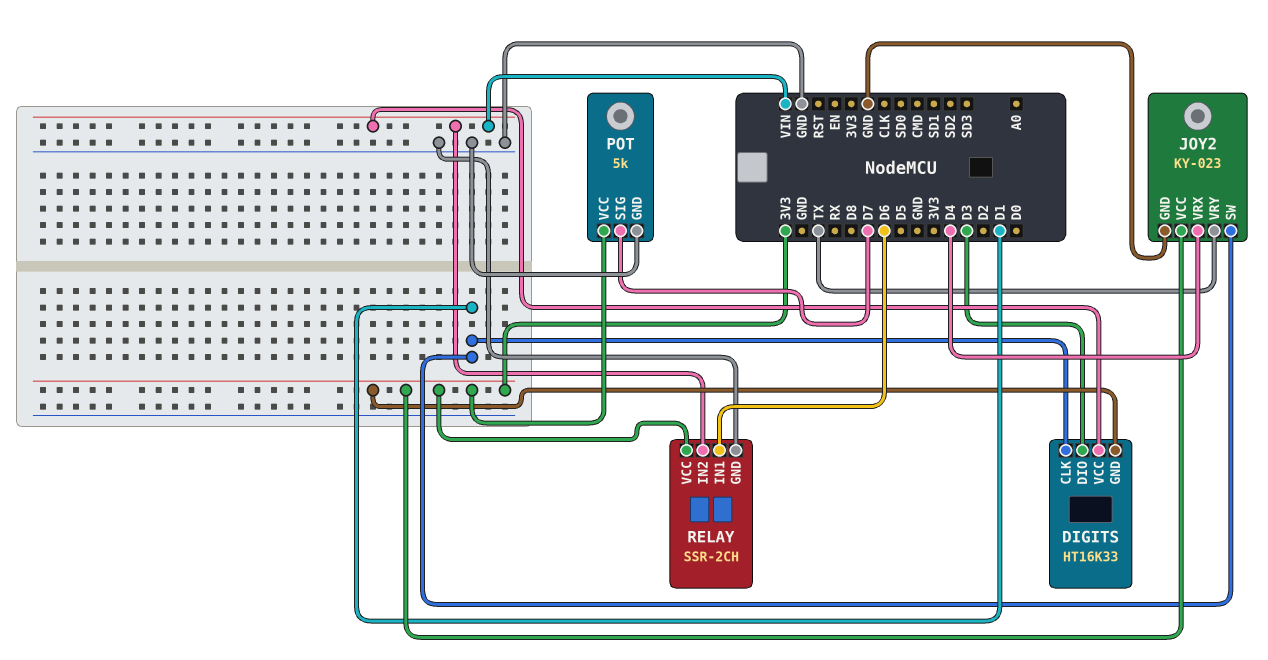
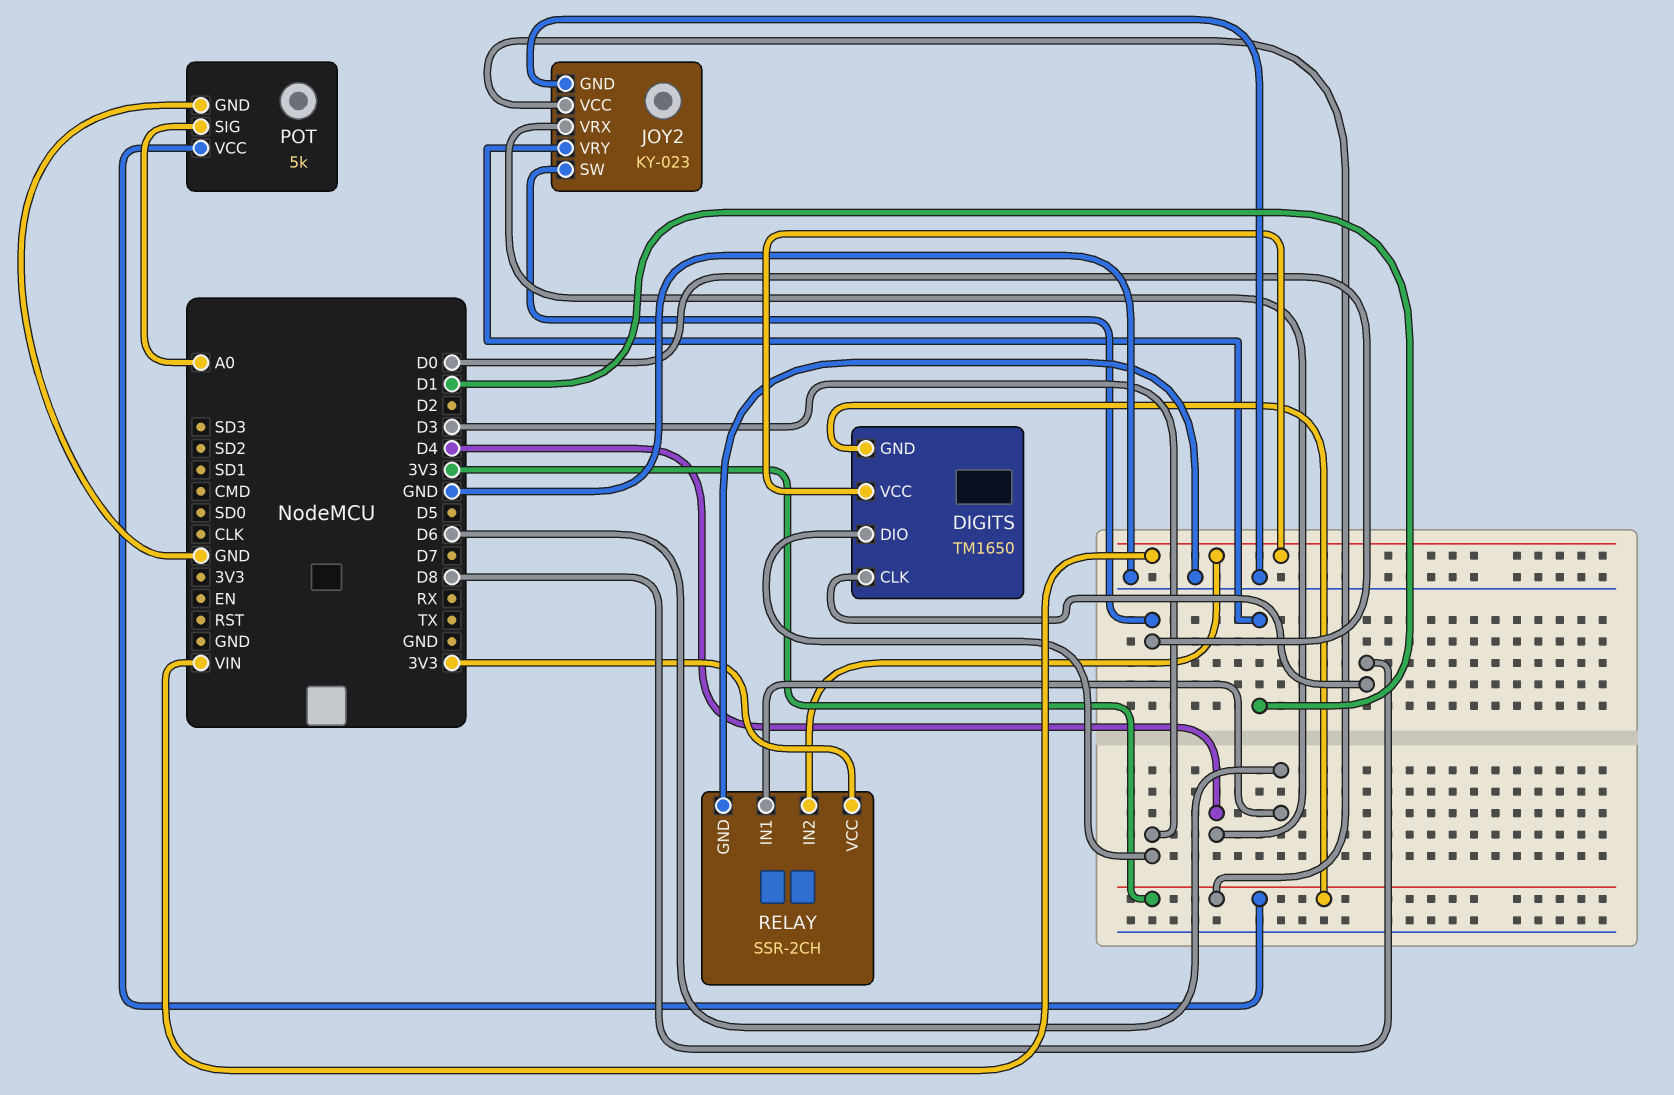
DIGITS: HT16K33 -> TM1650
DIGITS pin CLK: D1 -> D8
JOY2 pin SW: D1 -> D0
JOY2 pin VRY: TX -> D1
POT pin SIG: D7 -> A0

